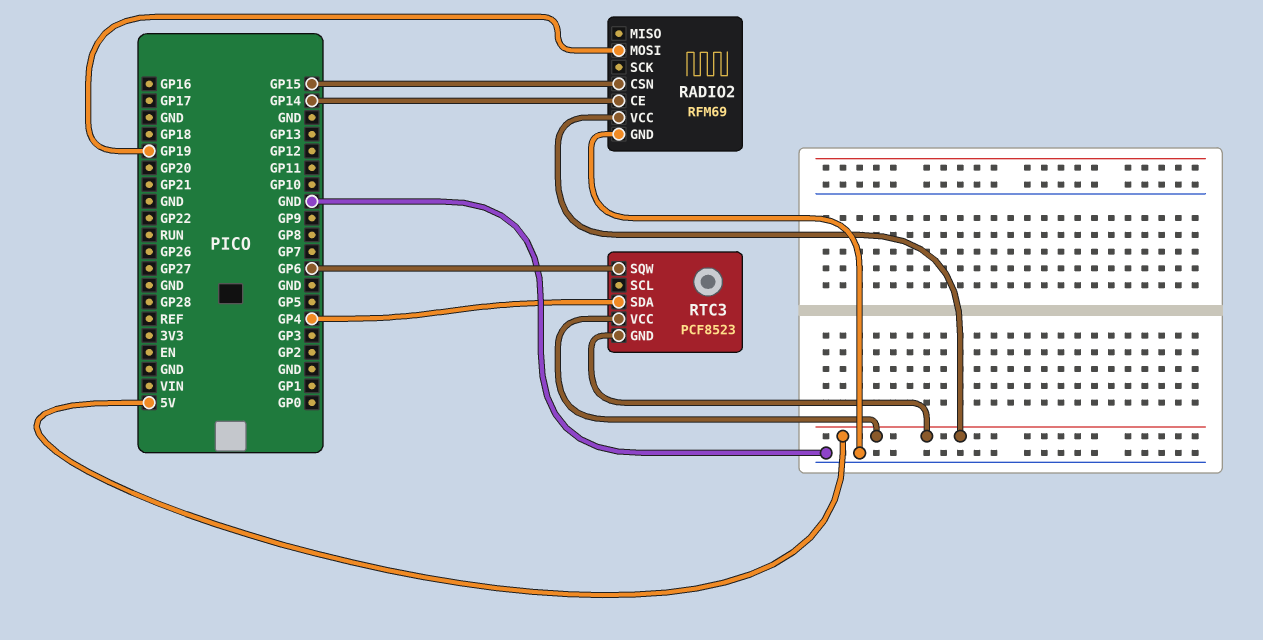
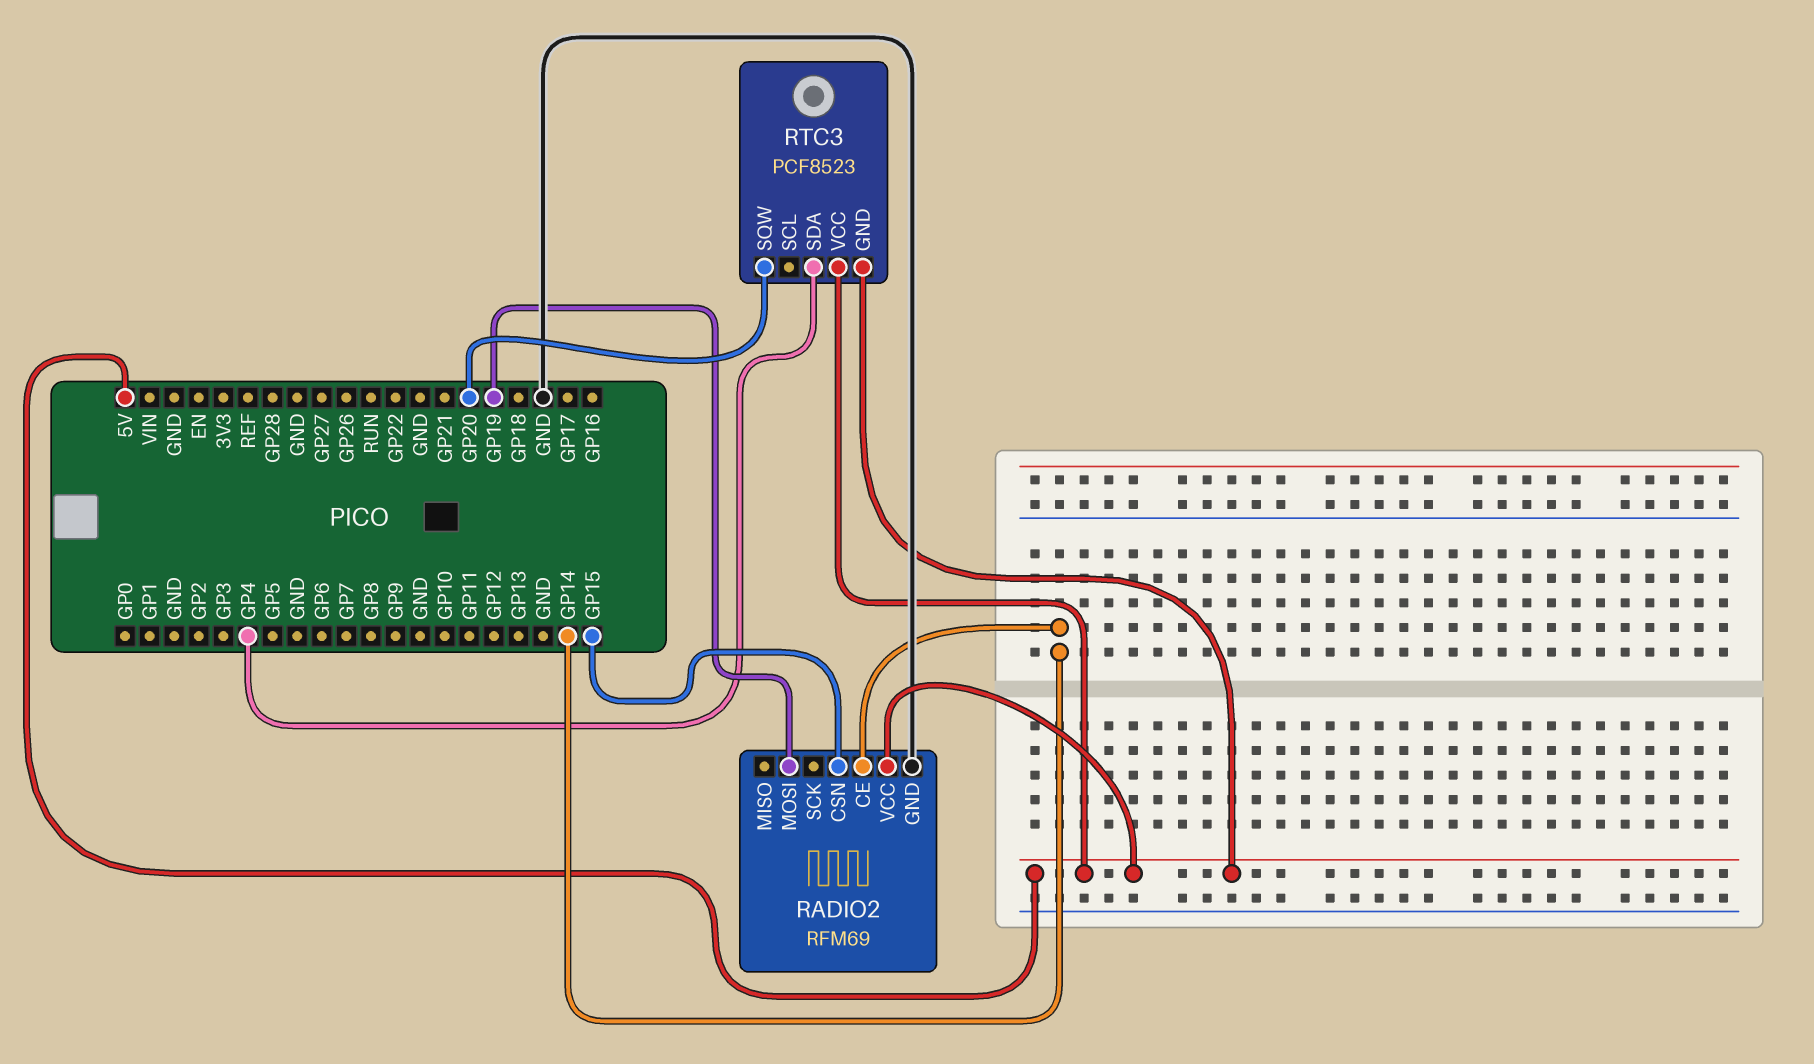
RTC3 pin SQW: GP6 -> GP20

